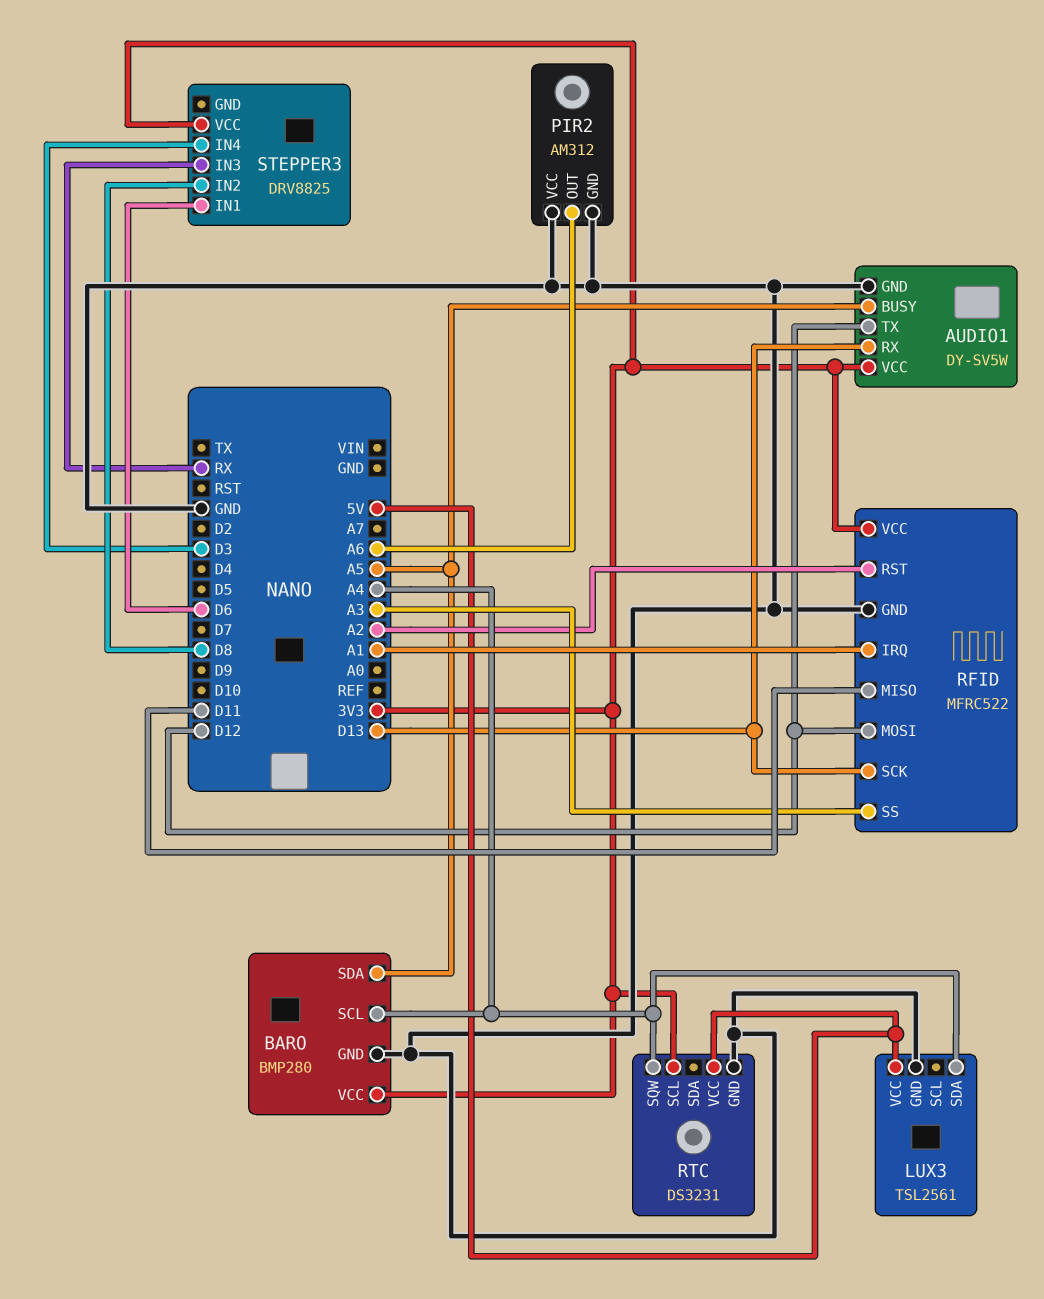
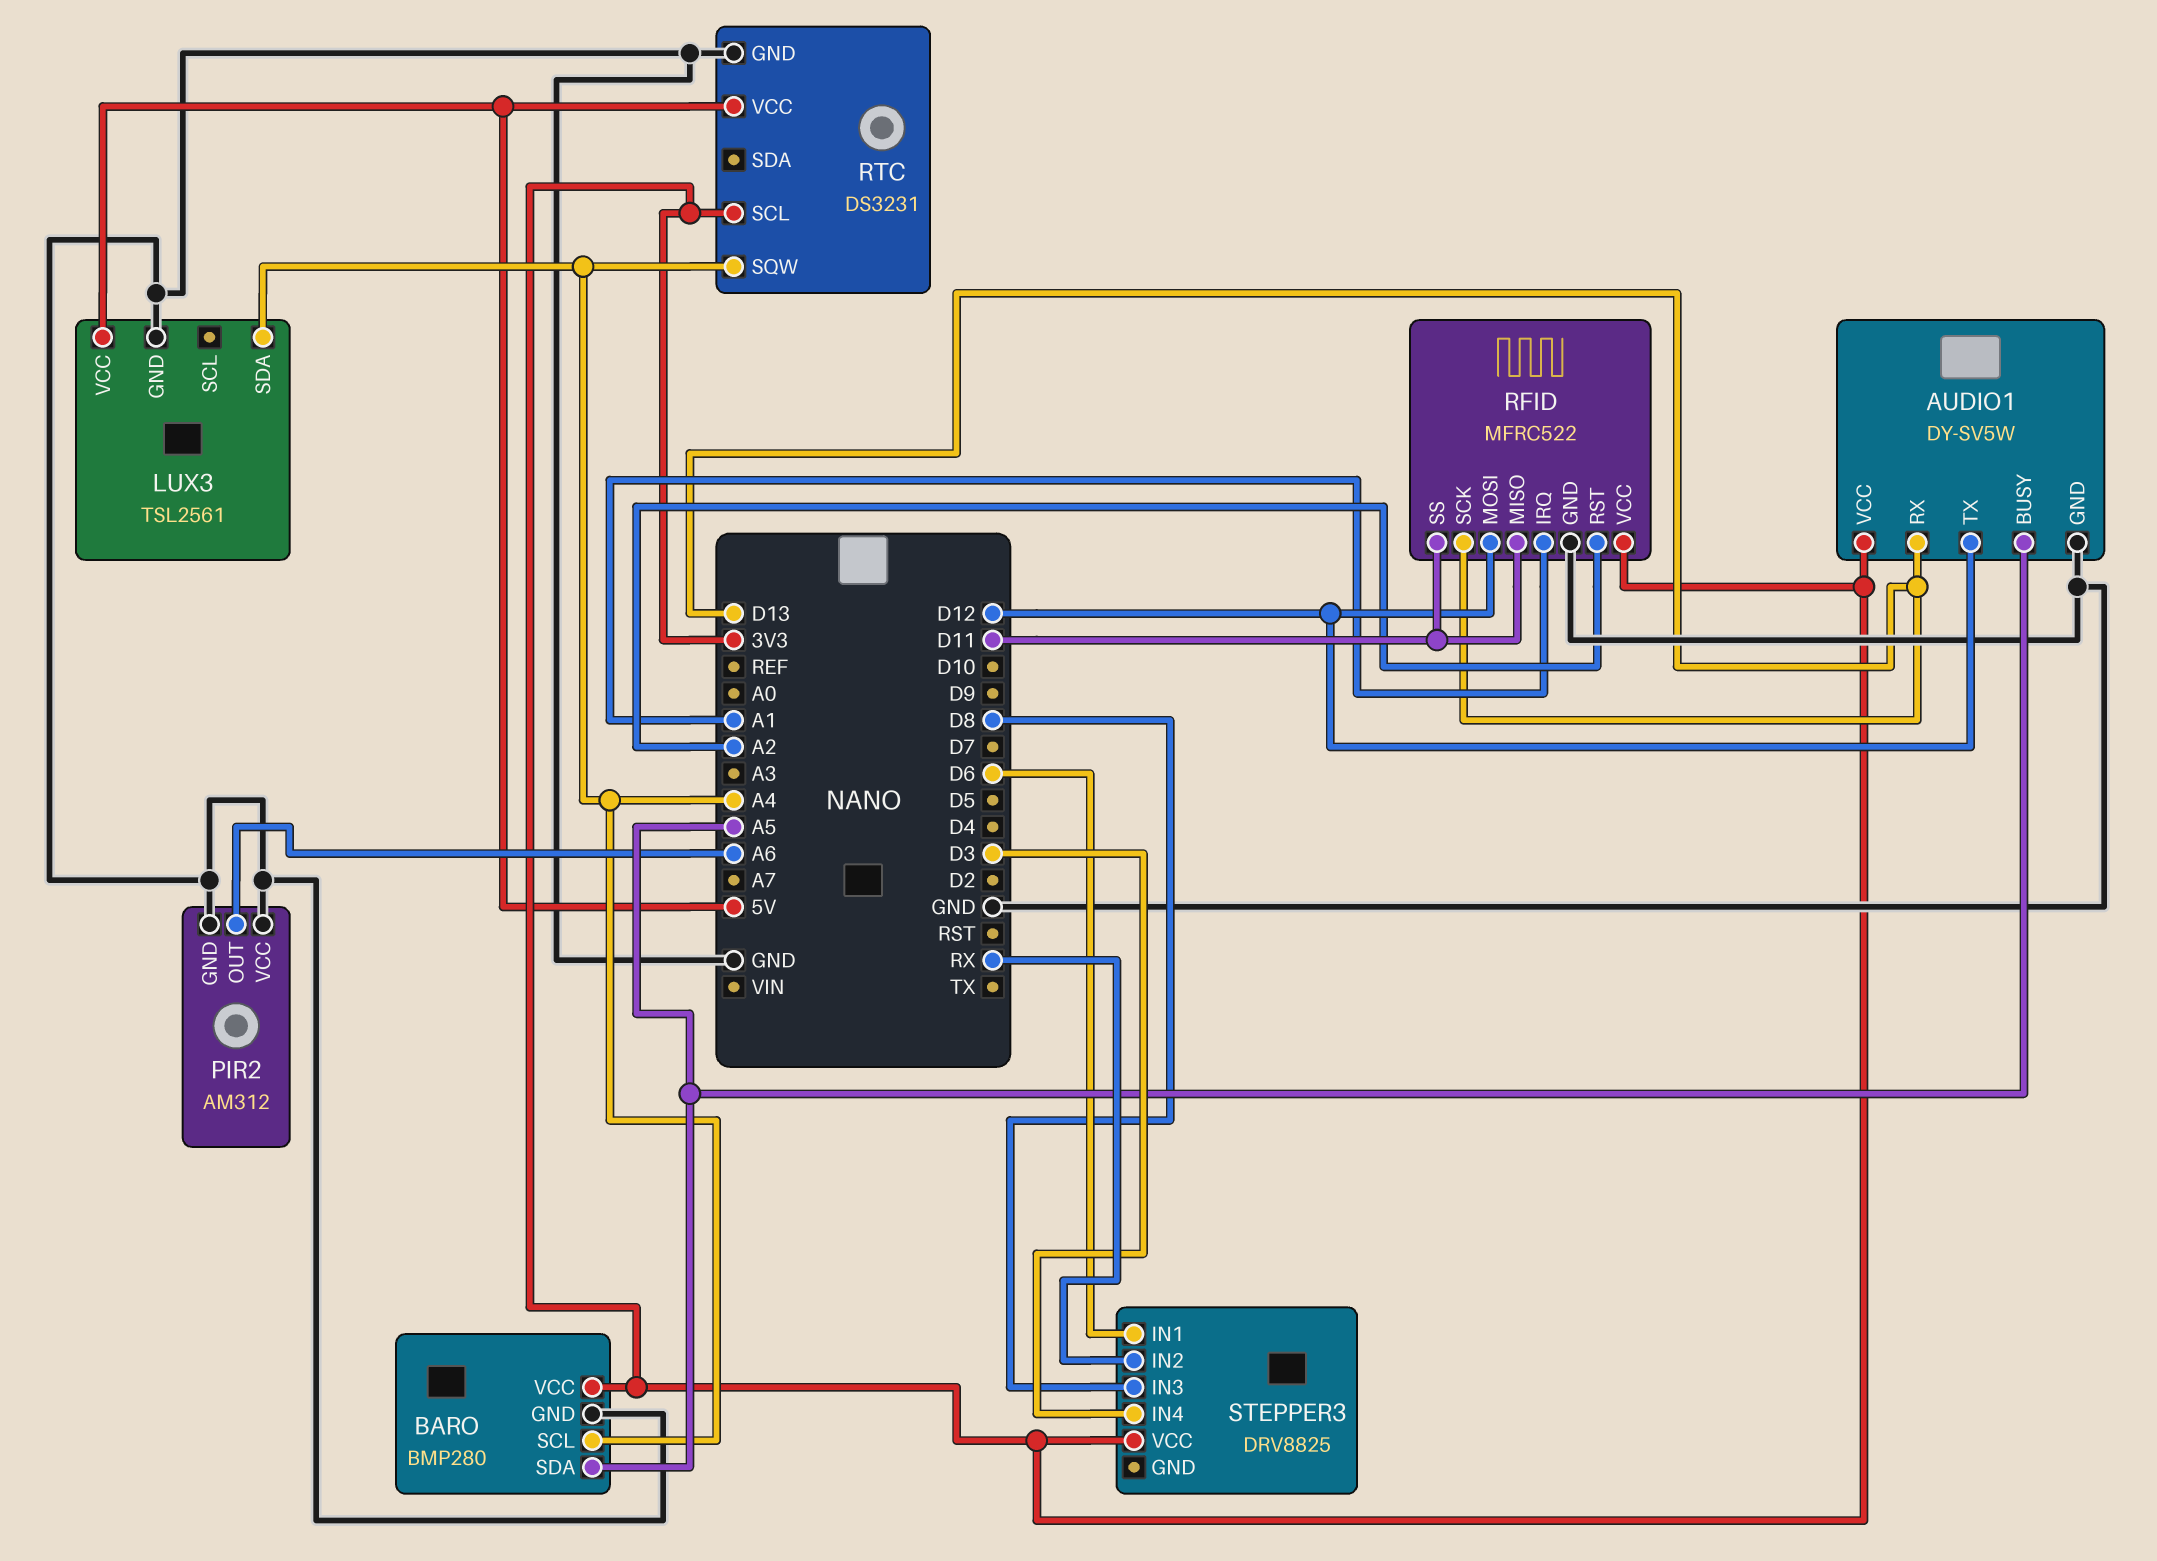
RFID pin SS: A3 -> D11
STEPPER3 pin IN2: D8 -> RX
STEPPER3 pin IN3: RX -> D8

